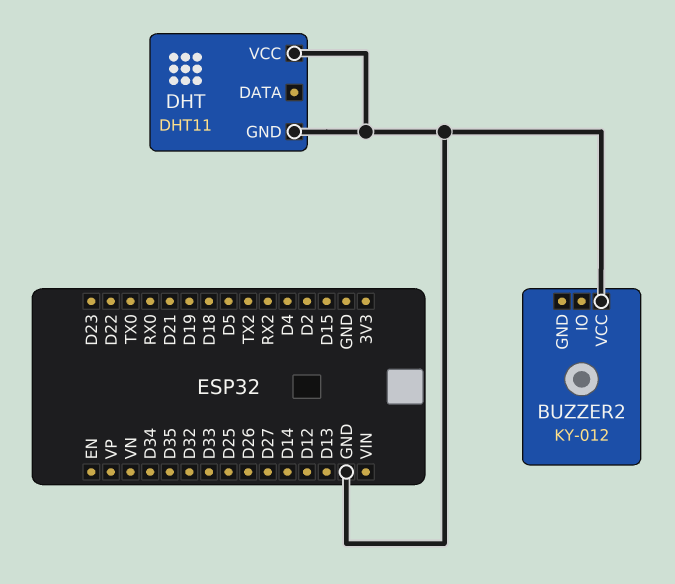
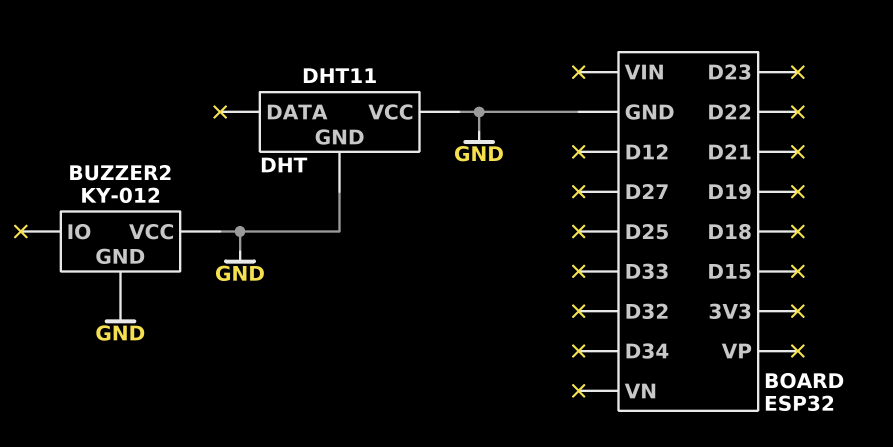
BUZZER2 pin GND: none -> GND

